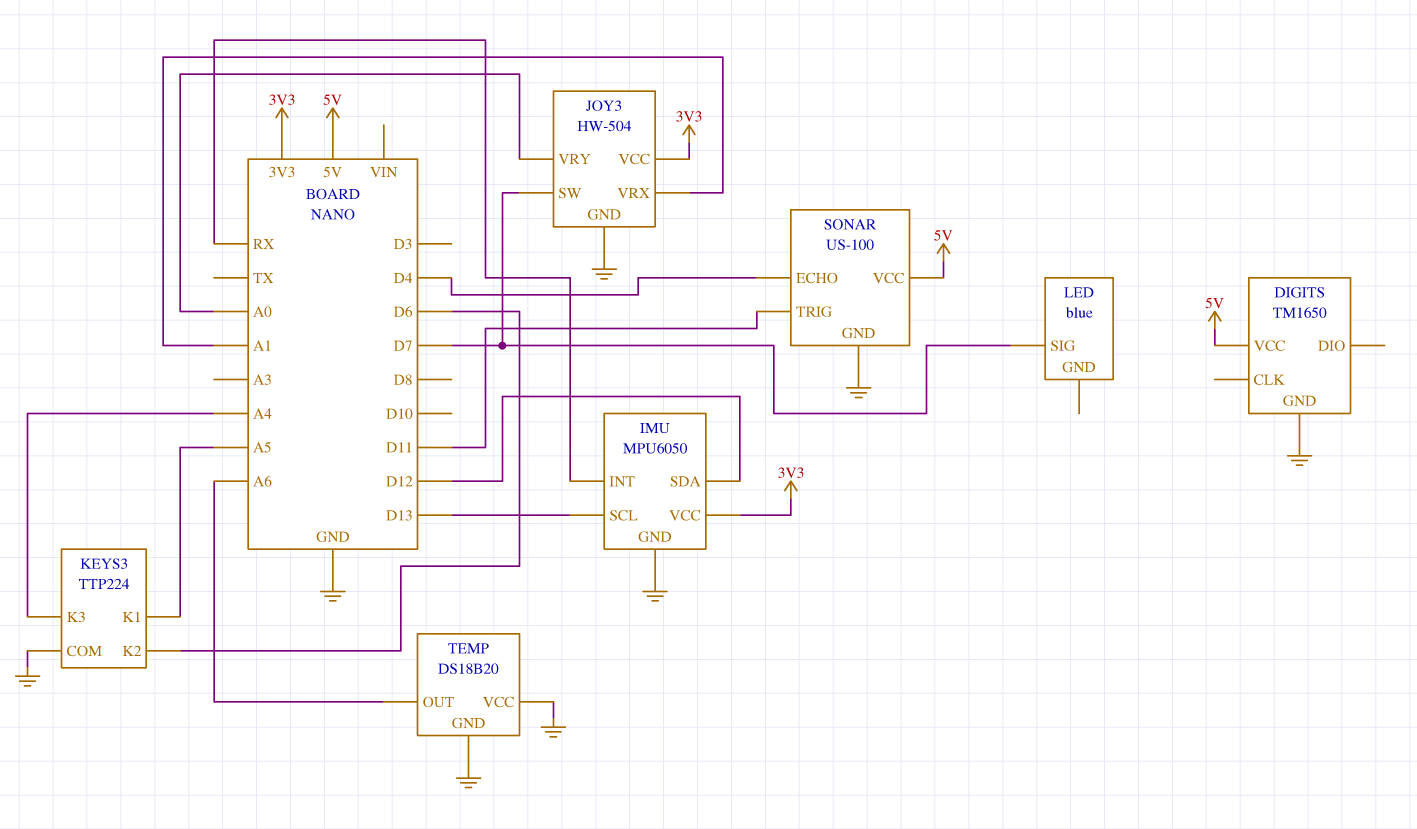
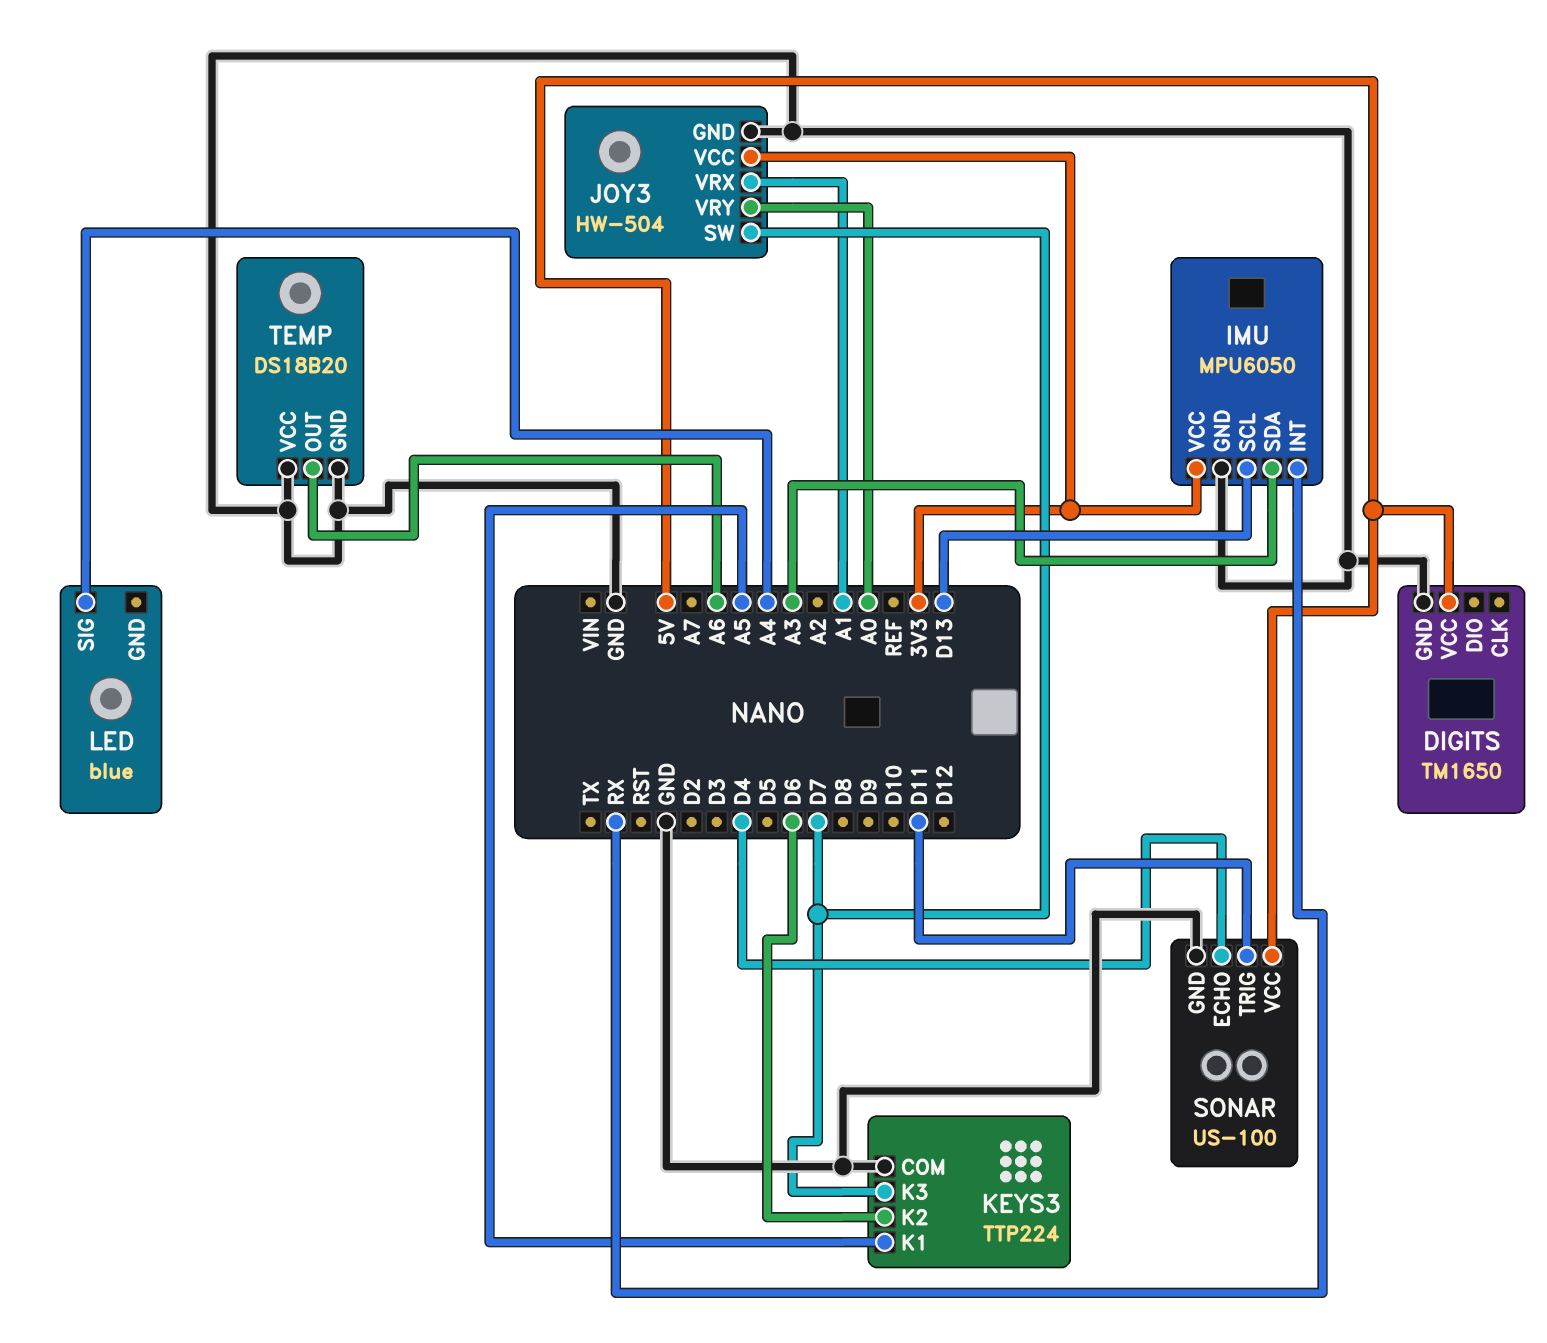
IMU pin SDA: D12 -> A3
KEYS3 pin K3: A4 -> D7
LED pin SIG: D7 -> A4

